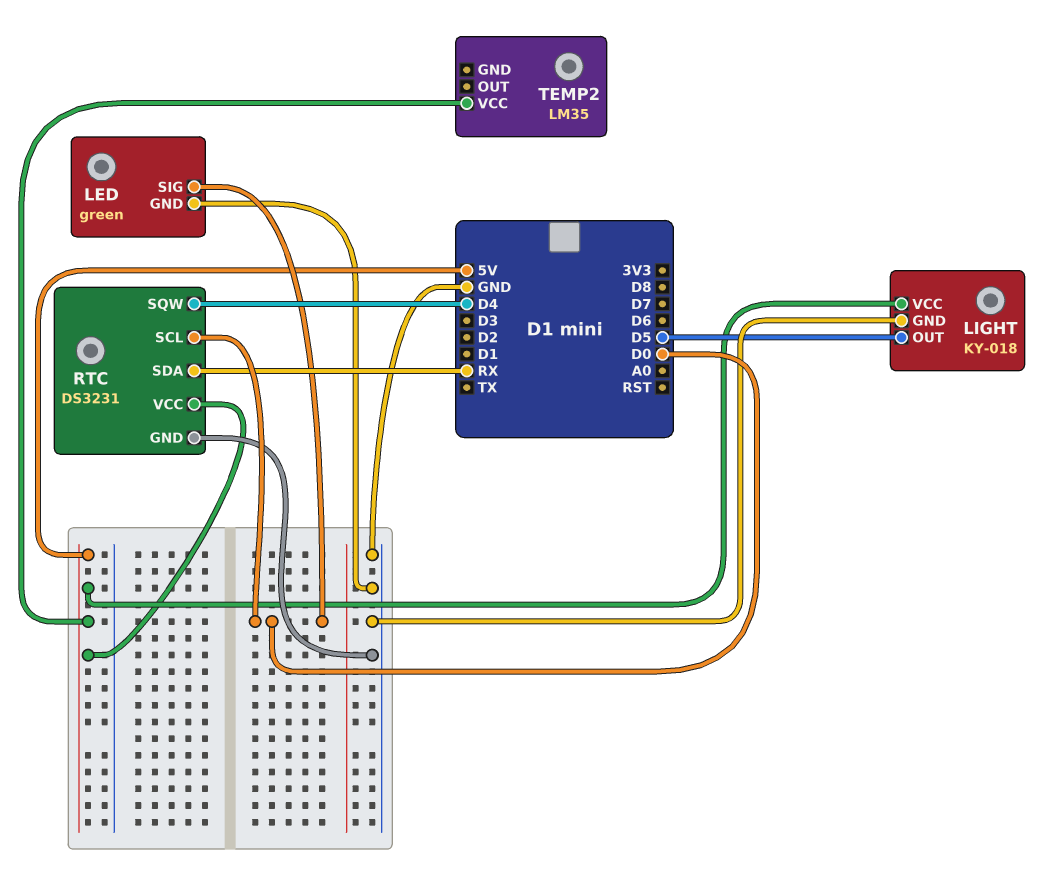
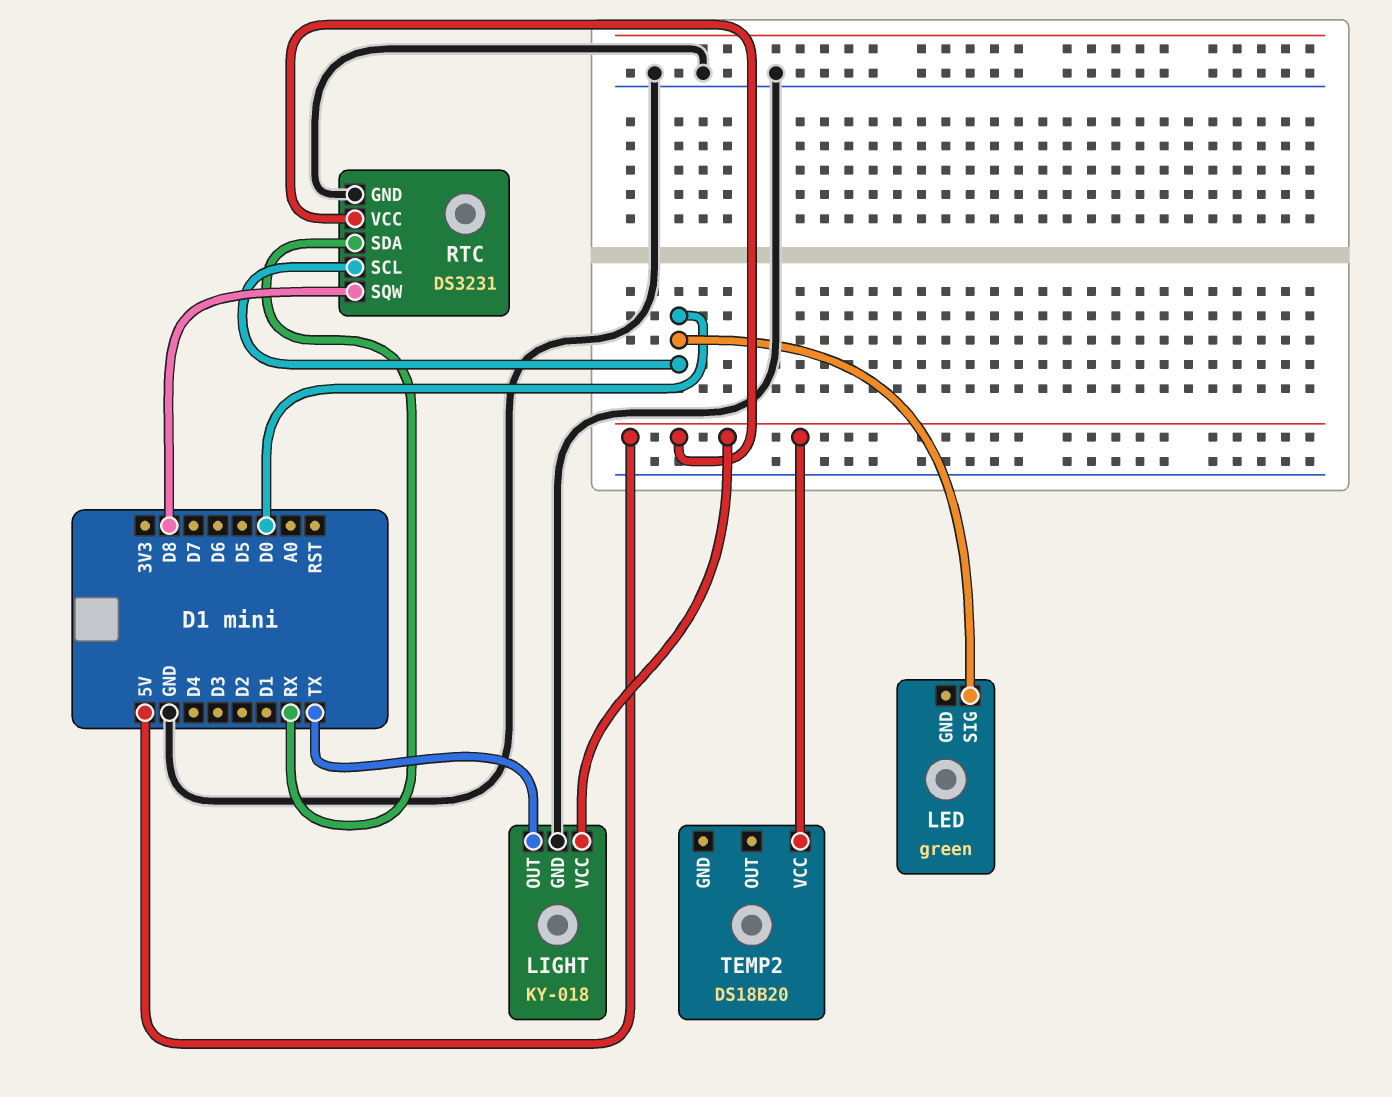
LED pin GND: GND -> none
LIGHT pin OUT: D5 -> TX
RTC pin SQW: D4 -> D8
TEMP2: LM35 -> DS18B20

